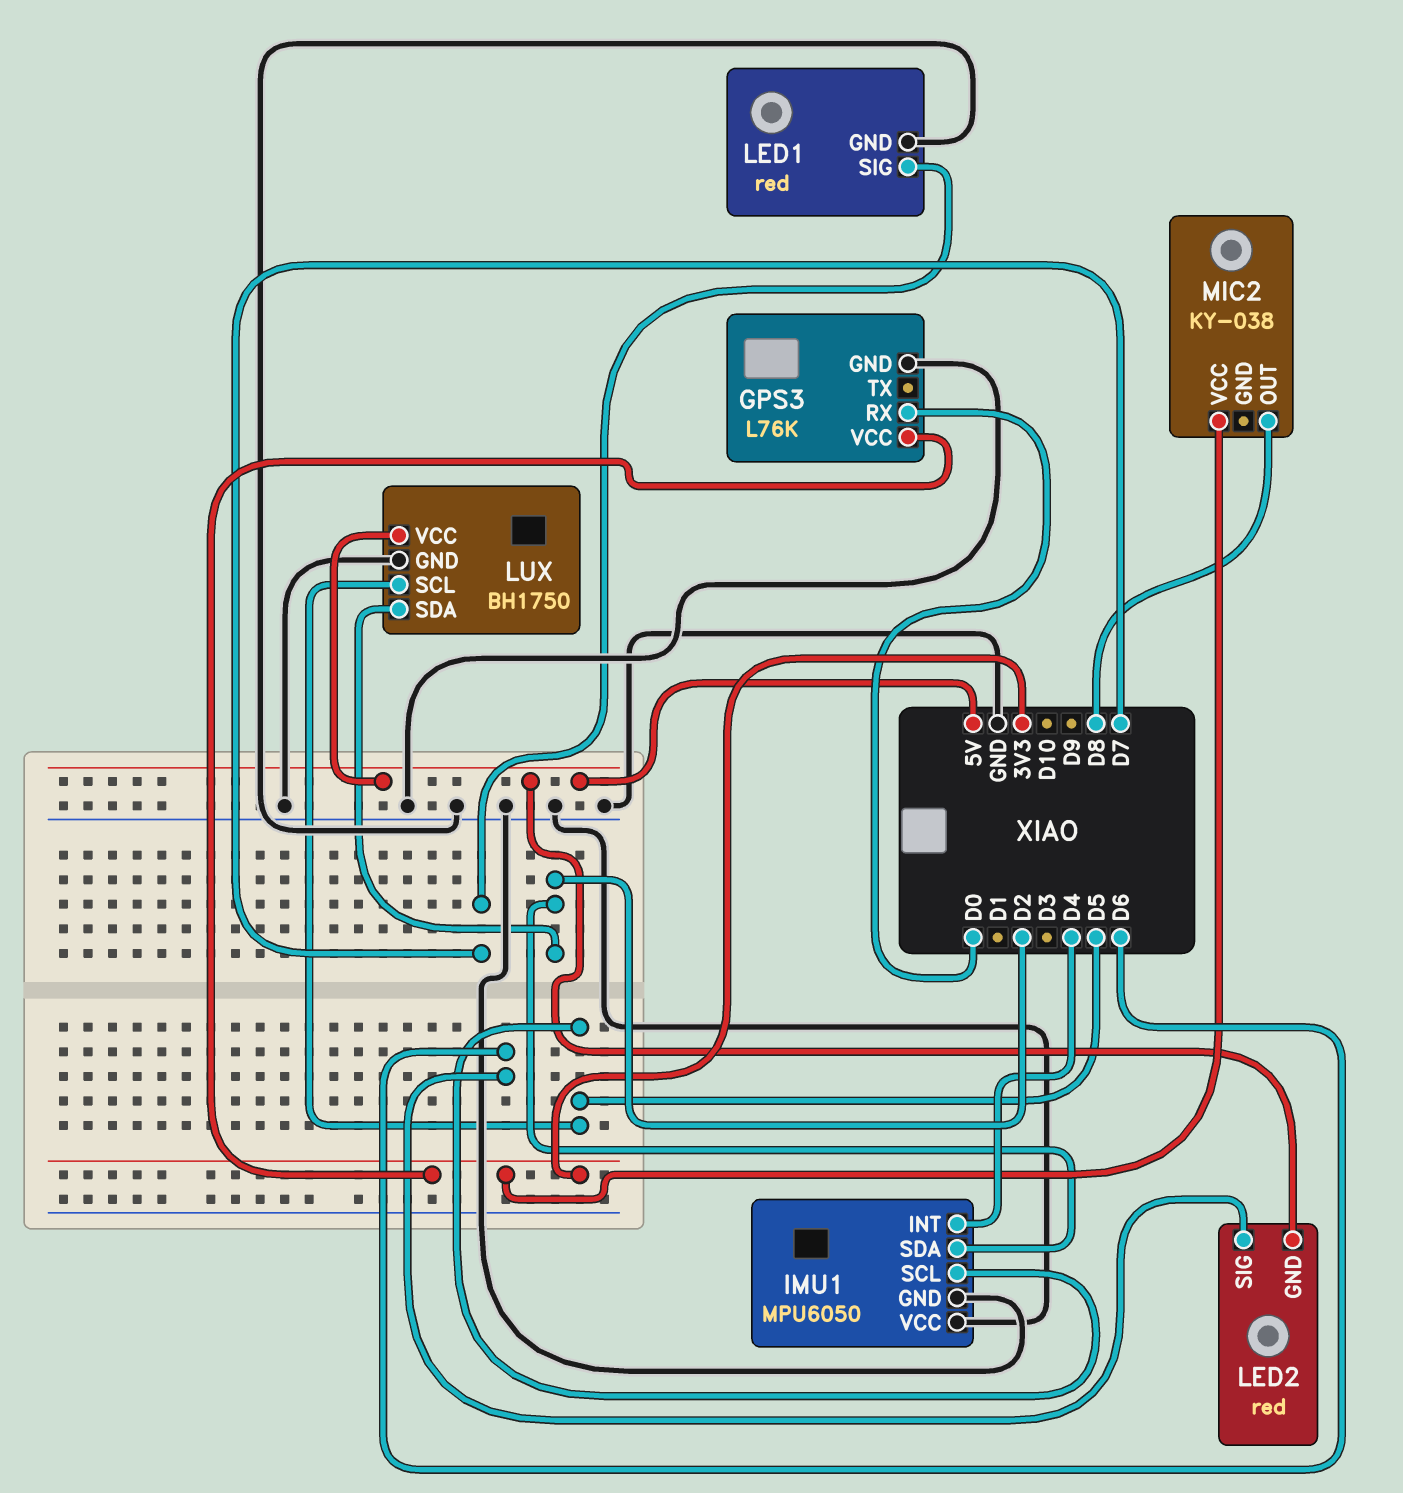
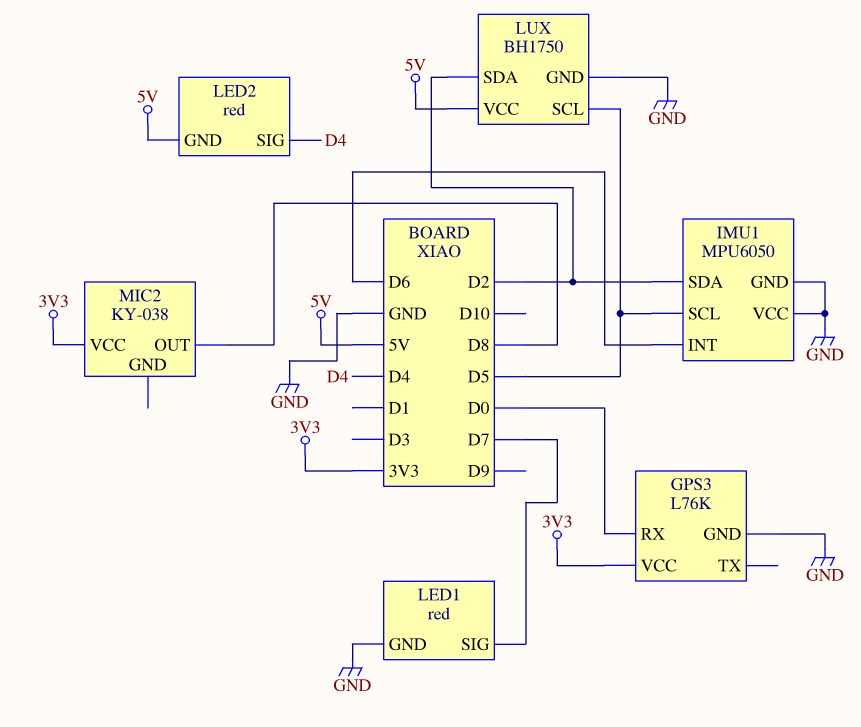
IMU1 pin INT: D4 -> D6
LED2 pin SIG: D6 -> D4

